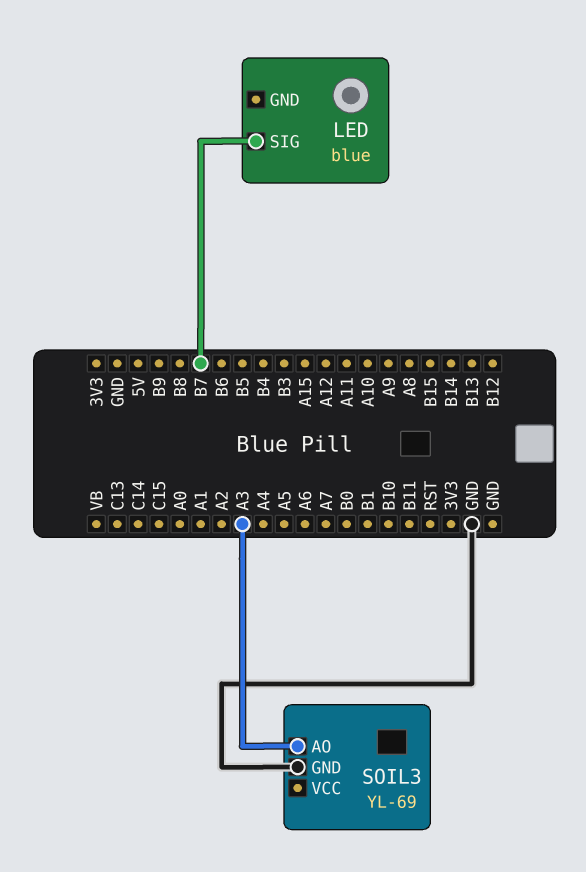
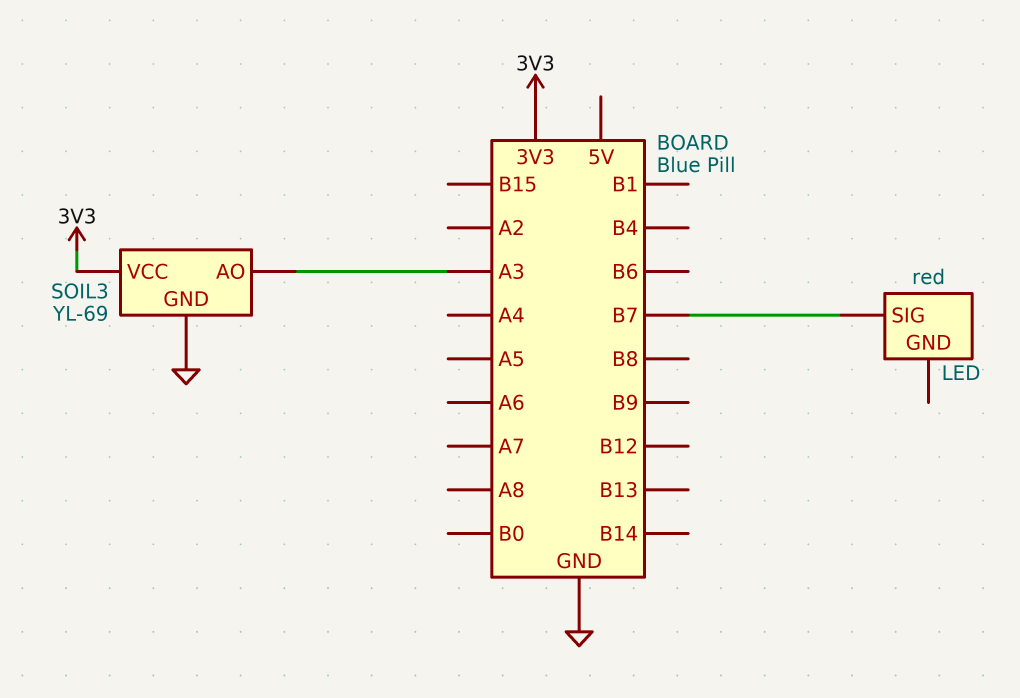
LED: blue -> red
SOIL3 pin VCC: none -> 3V3

